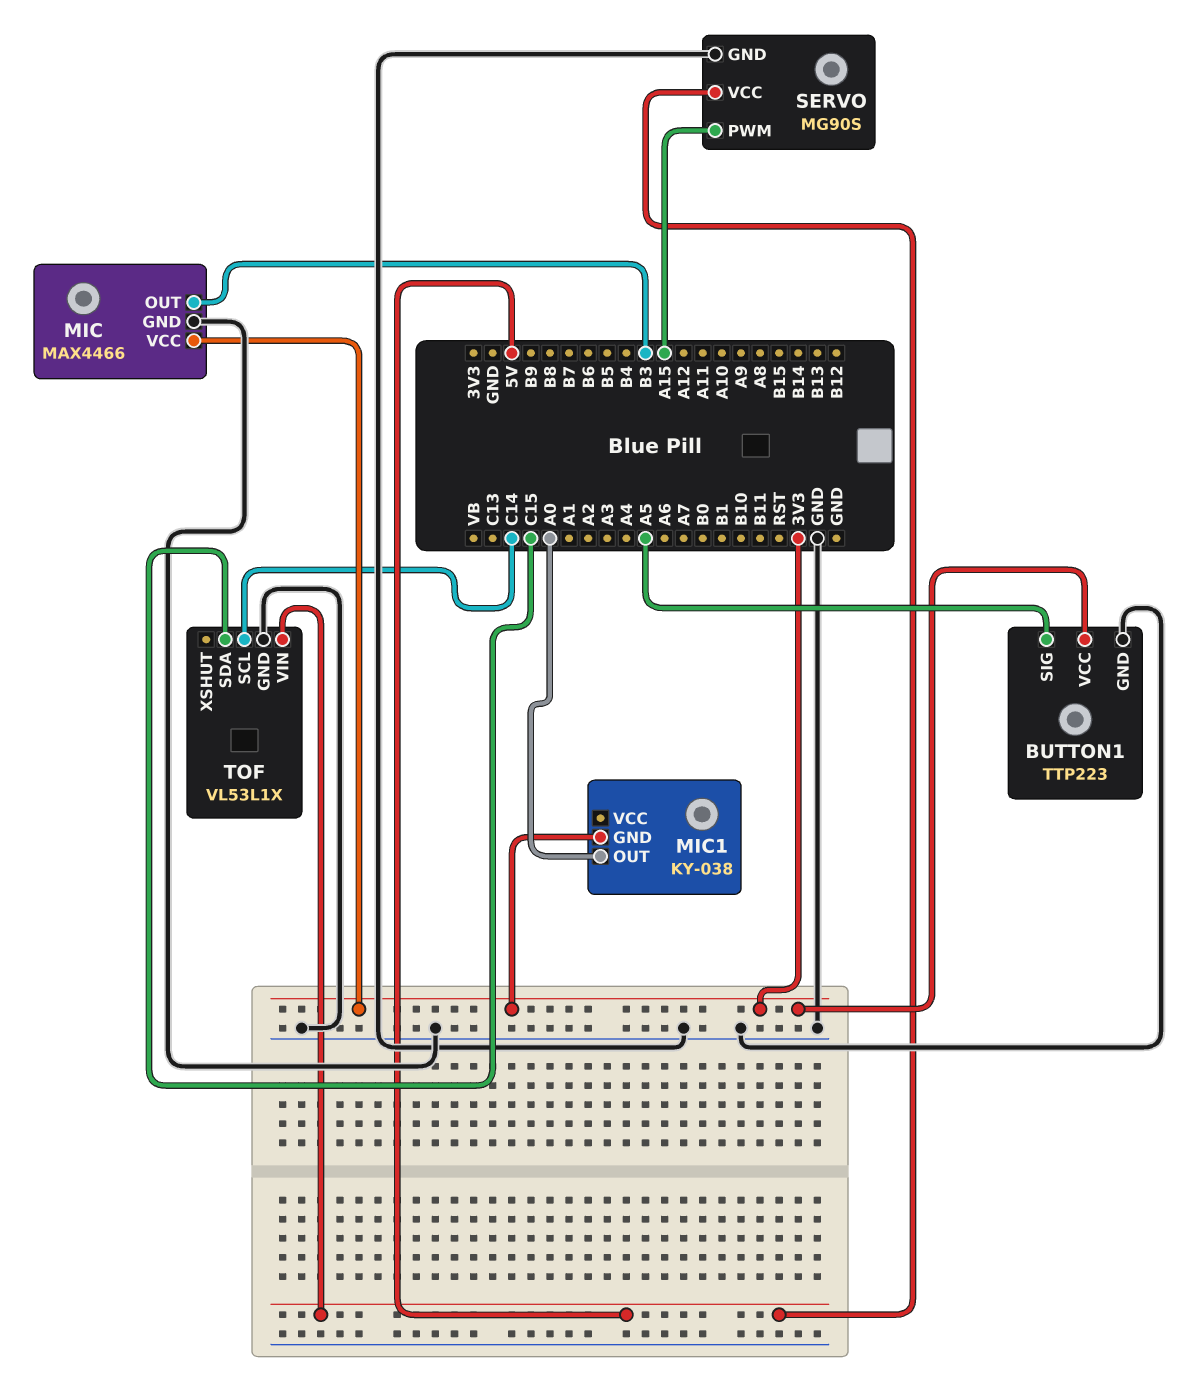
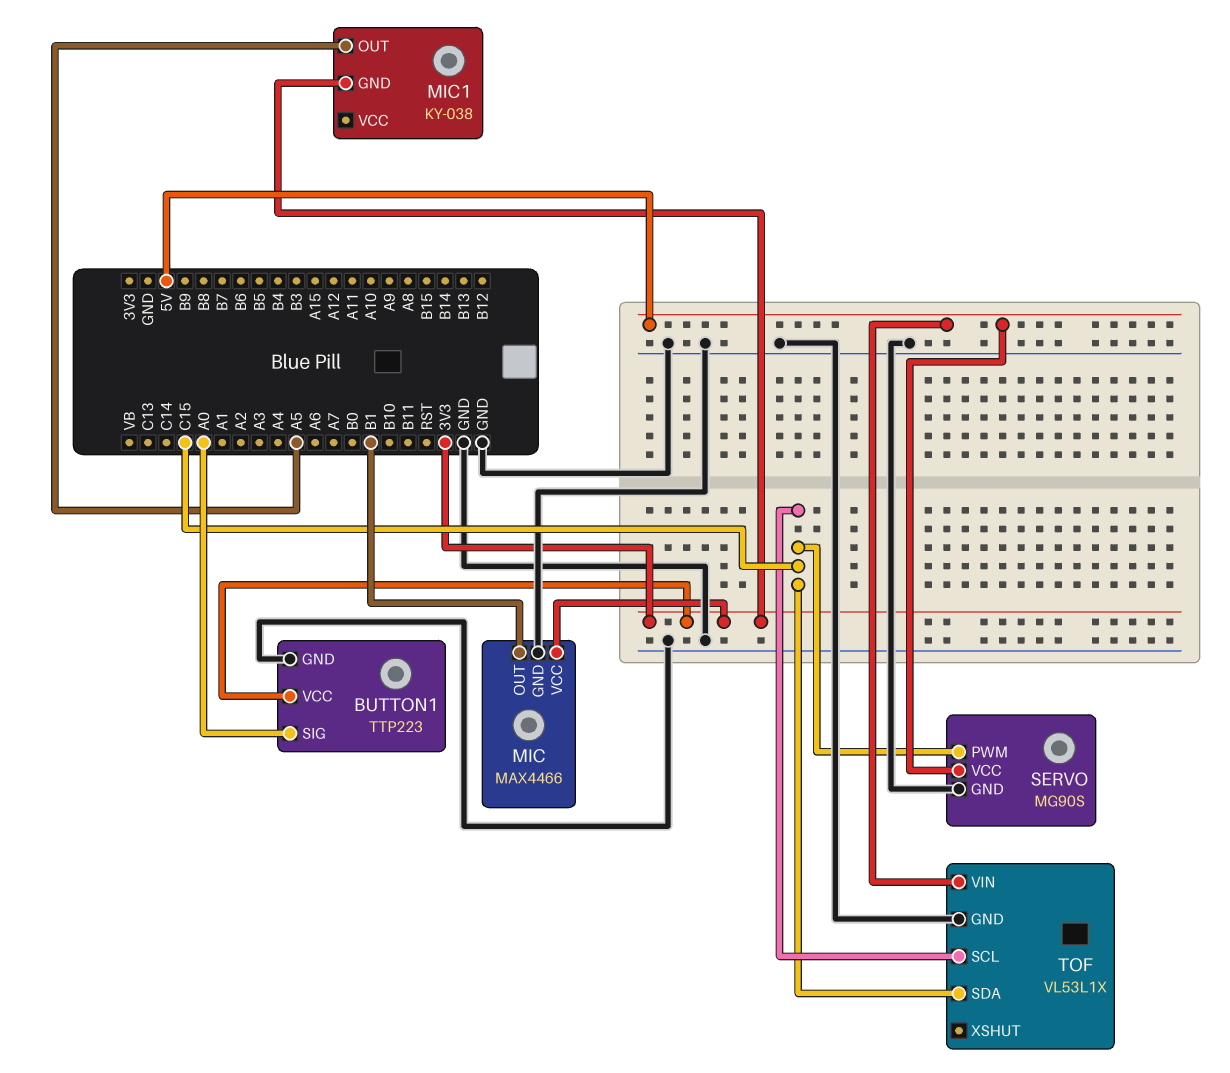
BUTTON1 pin SIG: A5 -> A0
MIC pin OUT: B3 -> B1
MIC1 pin OUT: A0 -> A5
SERVO pin PWM: A15 -> C15
TOF pin SCL: C14 -> C15

